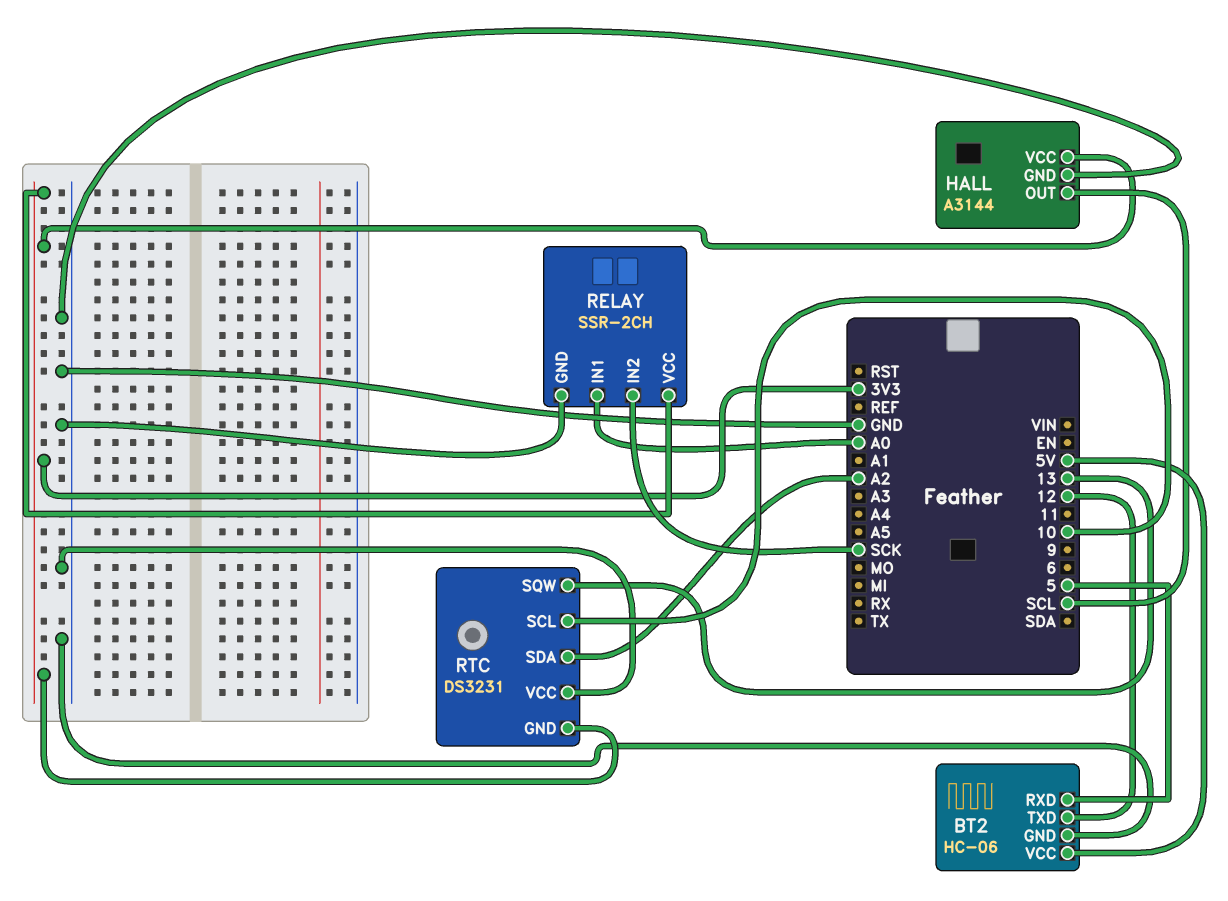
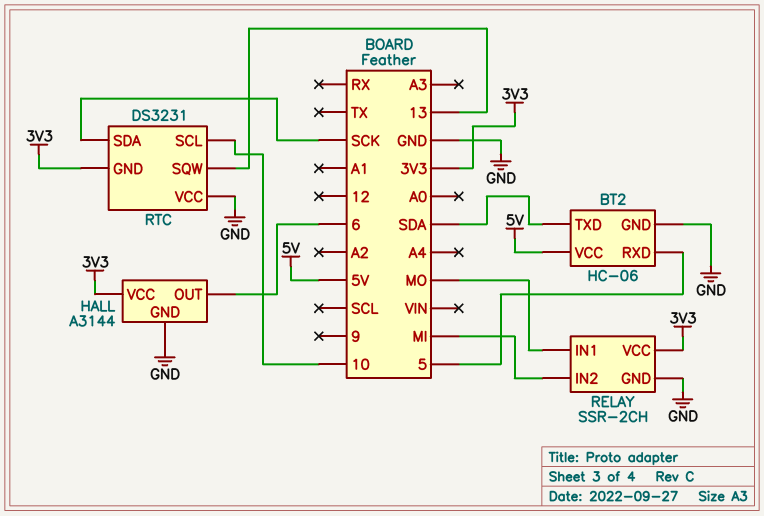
BT2 pin TXD: 12 -> SDA
HALL pin OUT: SCL -> 6
RELAY pin IN1: A0 -> MO
RELAY pin IN2: SCK -> MI
RTC pin SDA: A2 -> SCK

